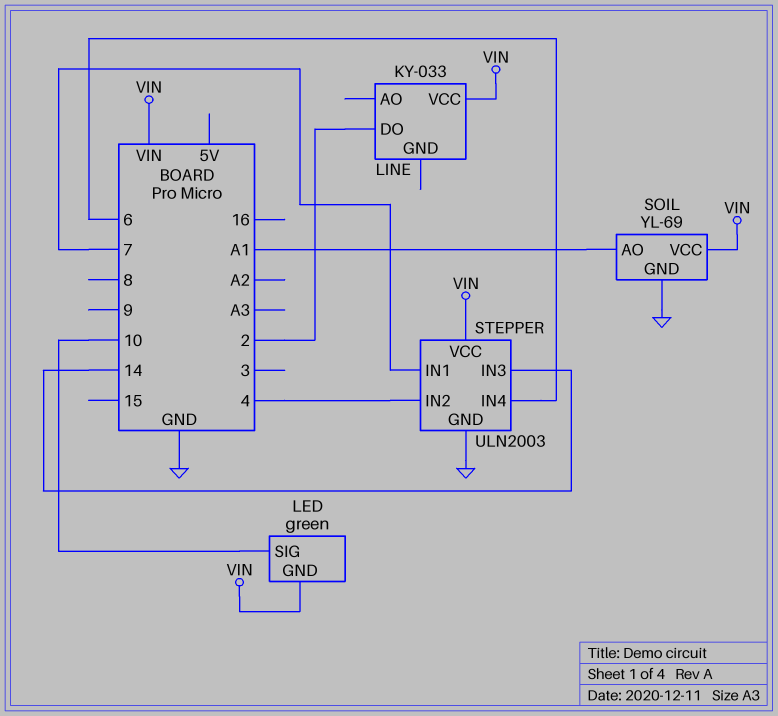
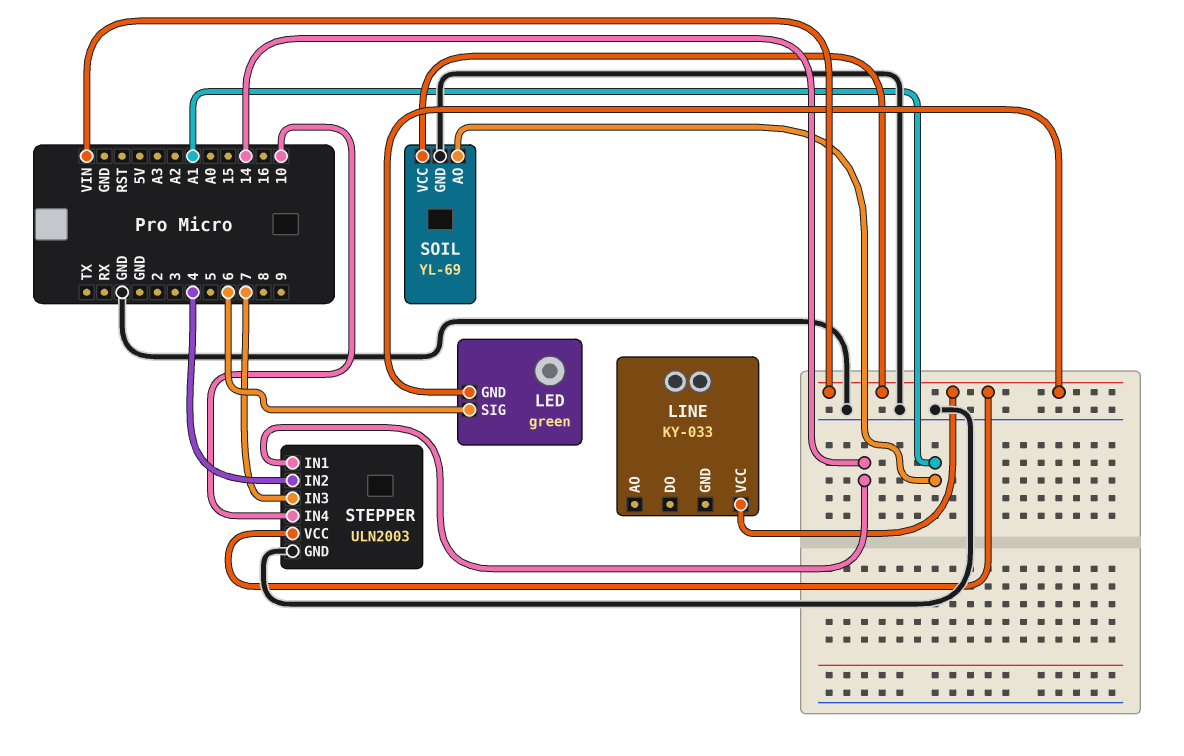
LED pin SIG: 10 -> 6
LINE pin DO: 2 -> none
STEPPER pin IN1: 7 -> 14
STEPPER pin IN3: 14 -> 7
STEPPER pin IN4: 6 -> 10

